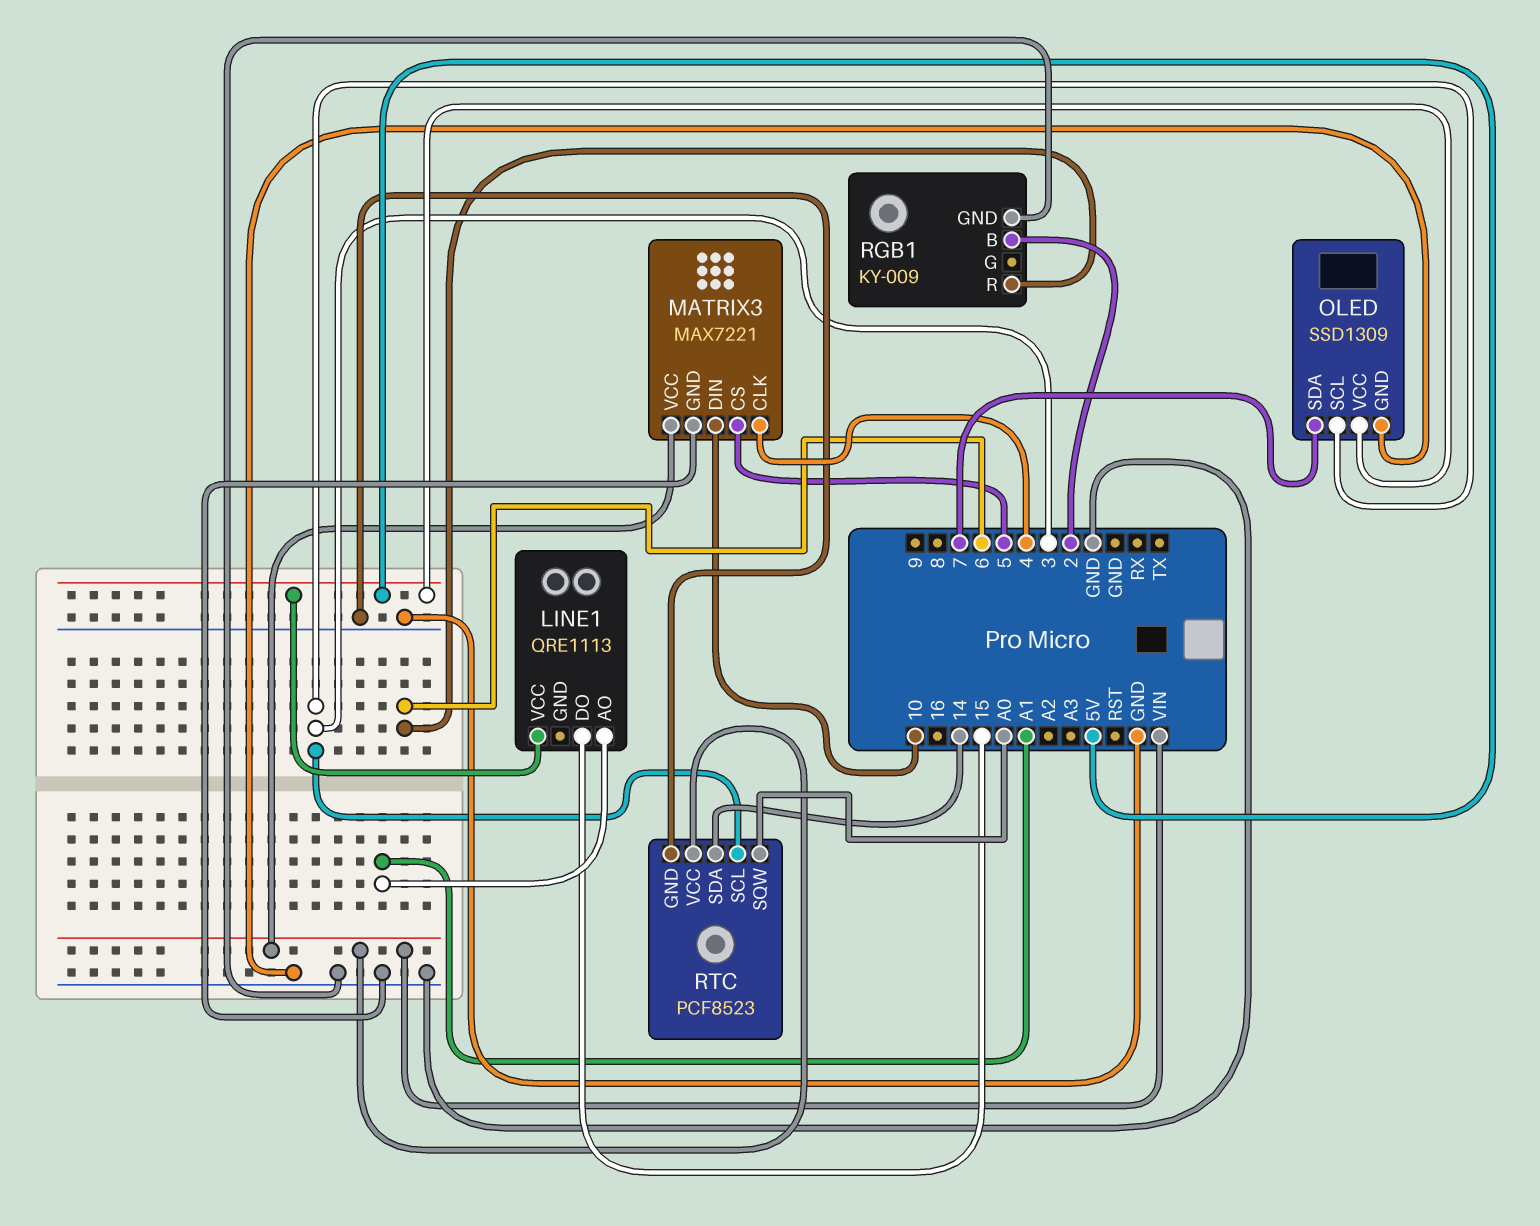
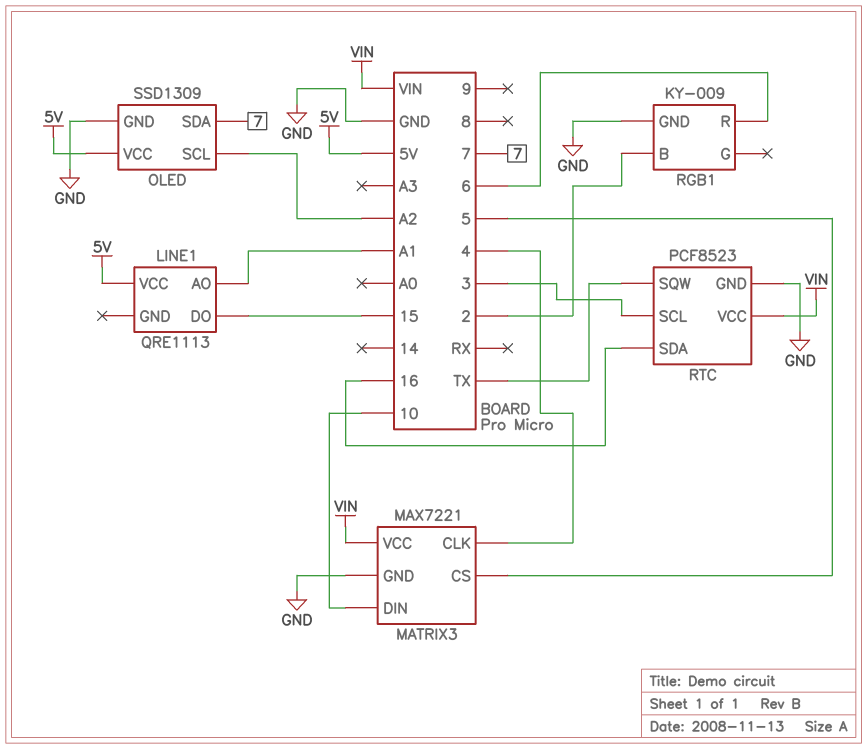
OLED pin SCL: 3 -> A2
RTC pin SDA: 14 -> 16
RTC pin SQW: A0 -> TX

